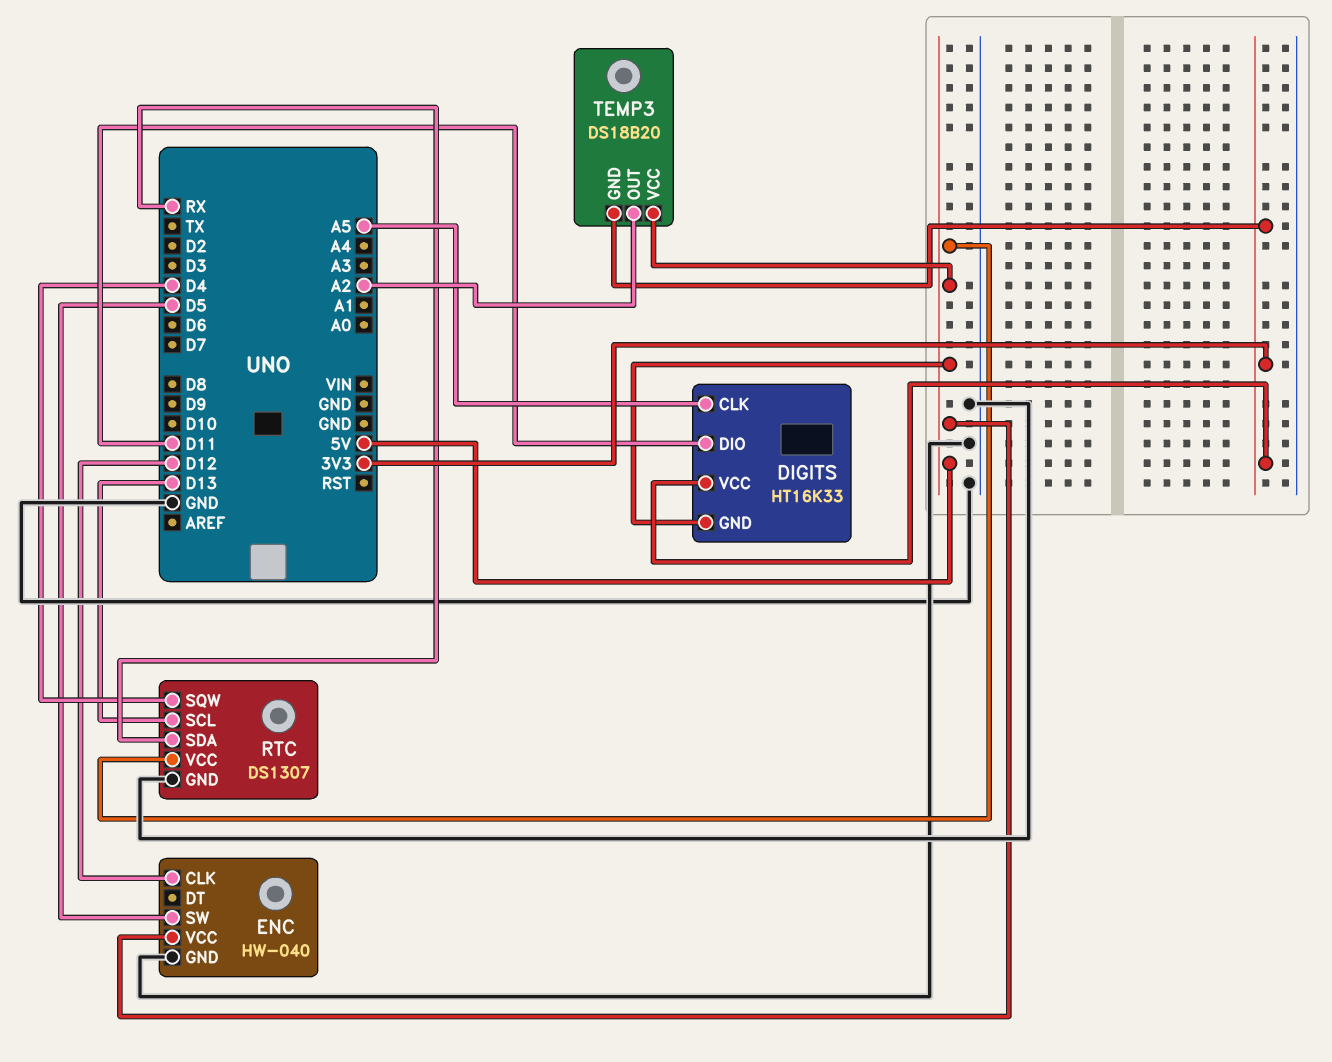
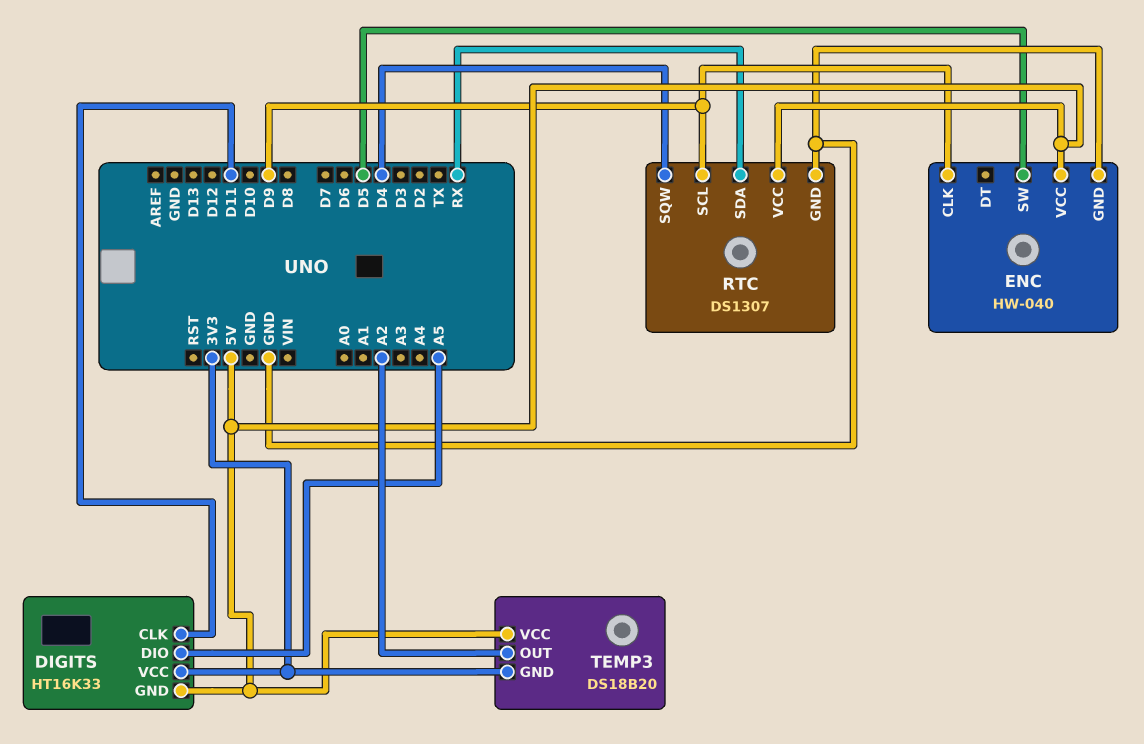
DIGITS pin CLK: A5 -> D11
DIGITS pin DIO: D11 -> A5
ENC pin CLK: D12 -> D9
RTC pin SCL: D13 -> D9

